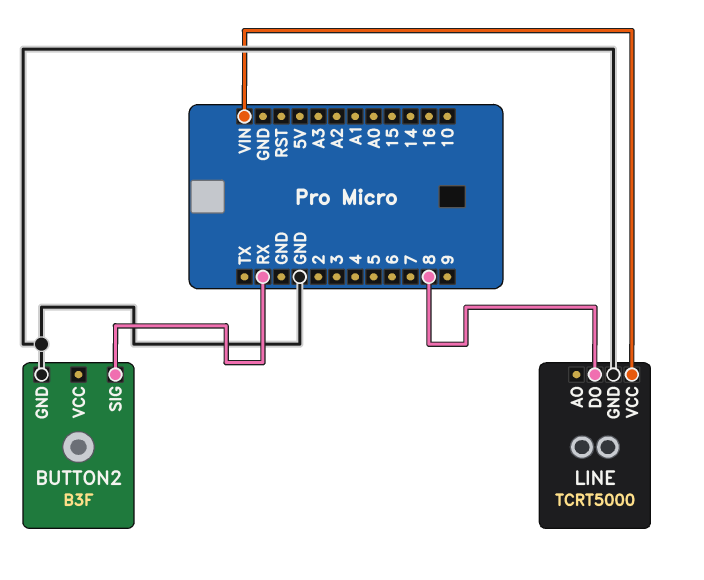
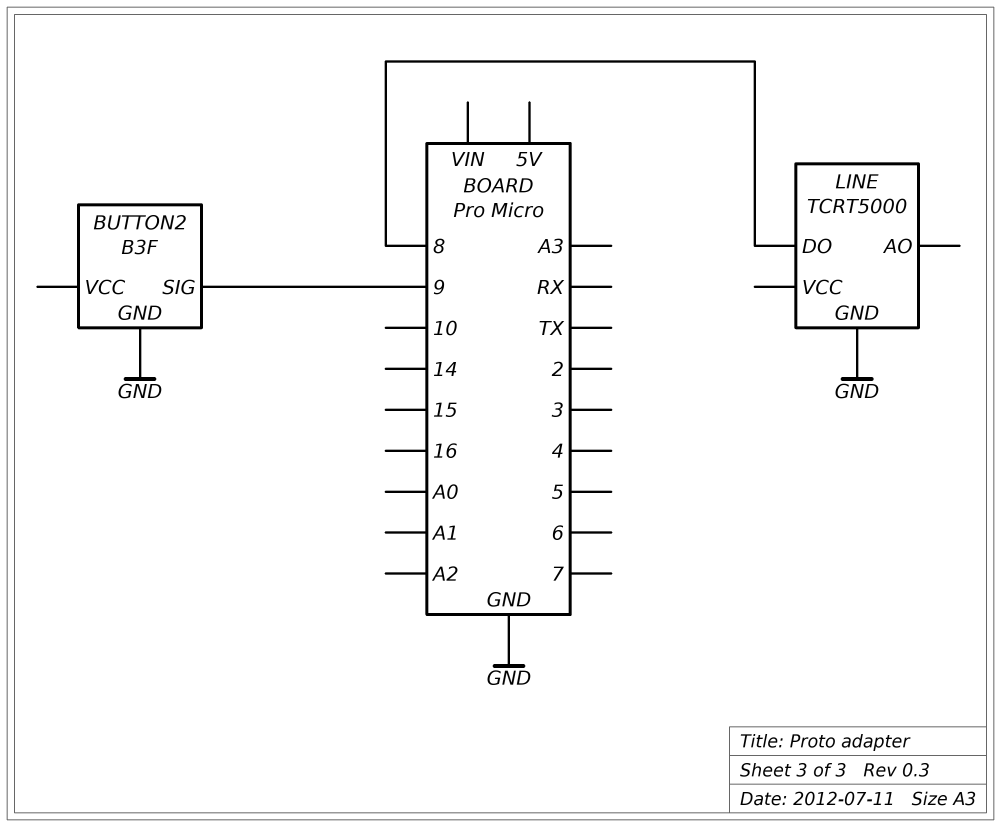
BUTTON2 pin SIG: RX -> 9
LINE pin VCC: VIN -> none

